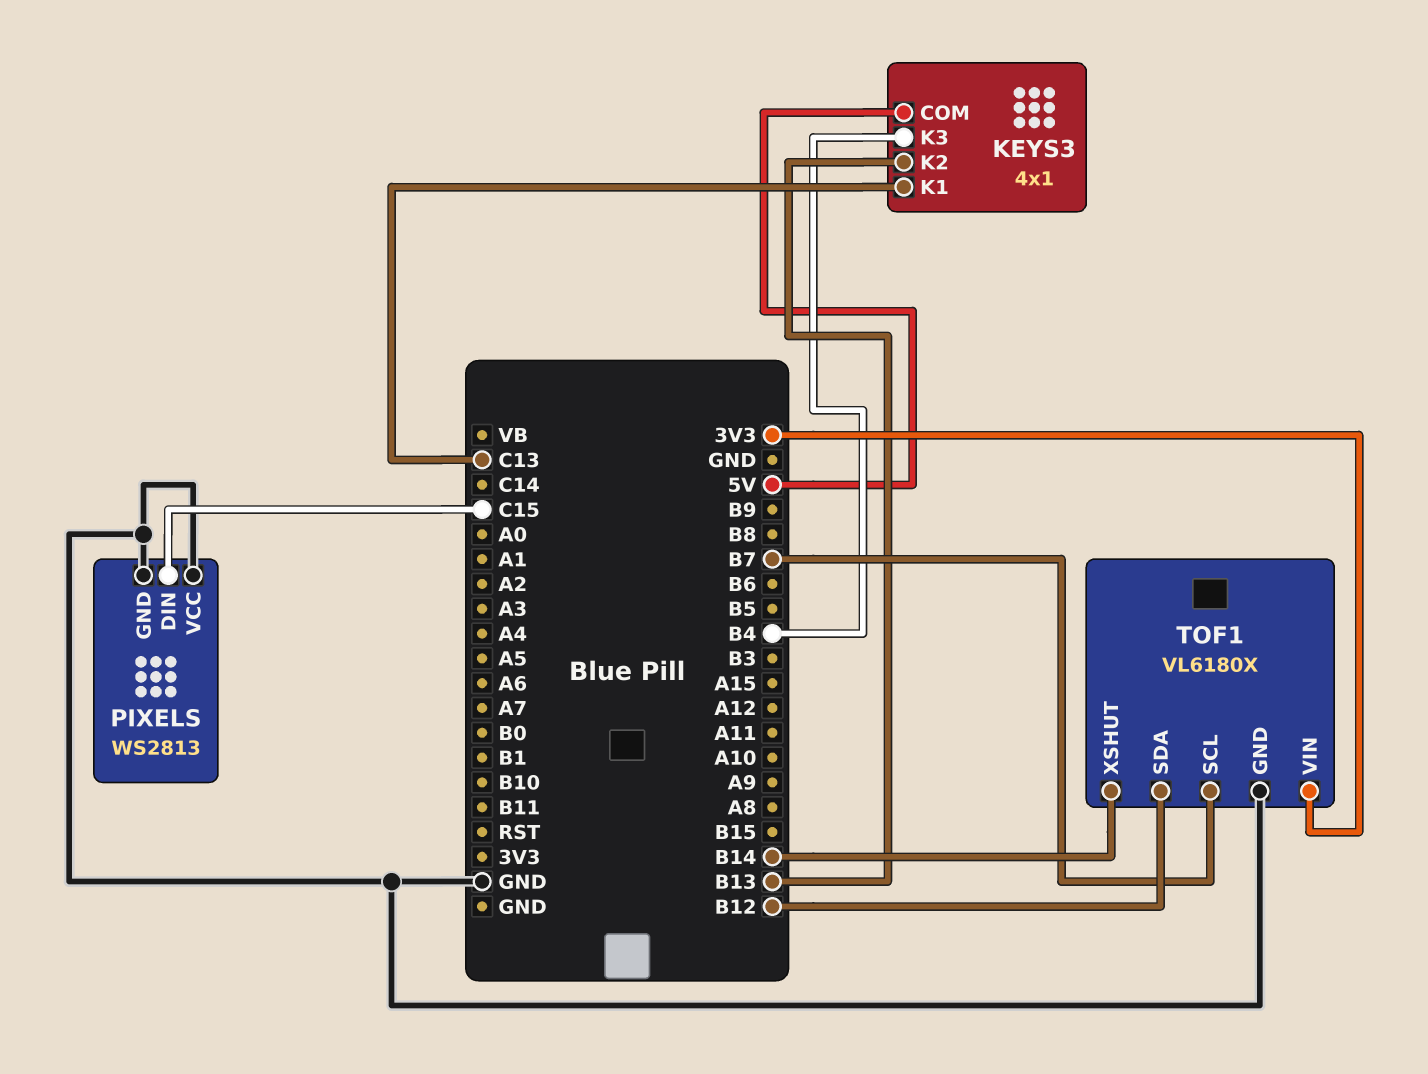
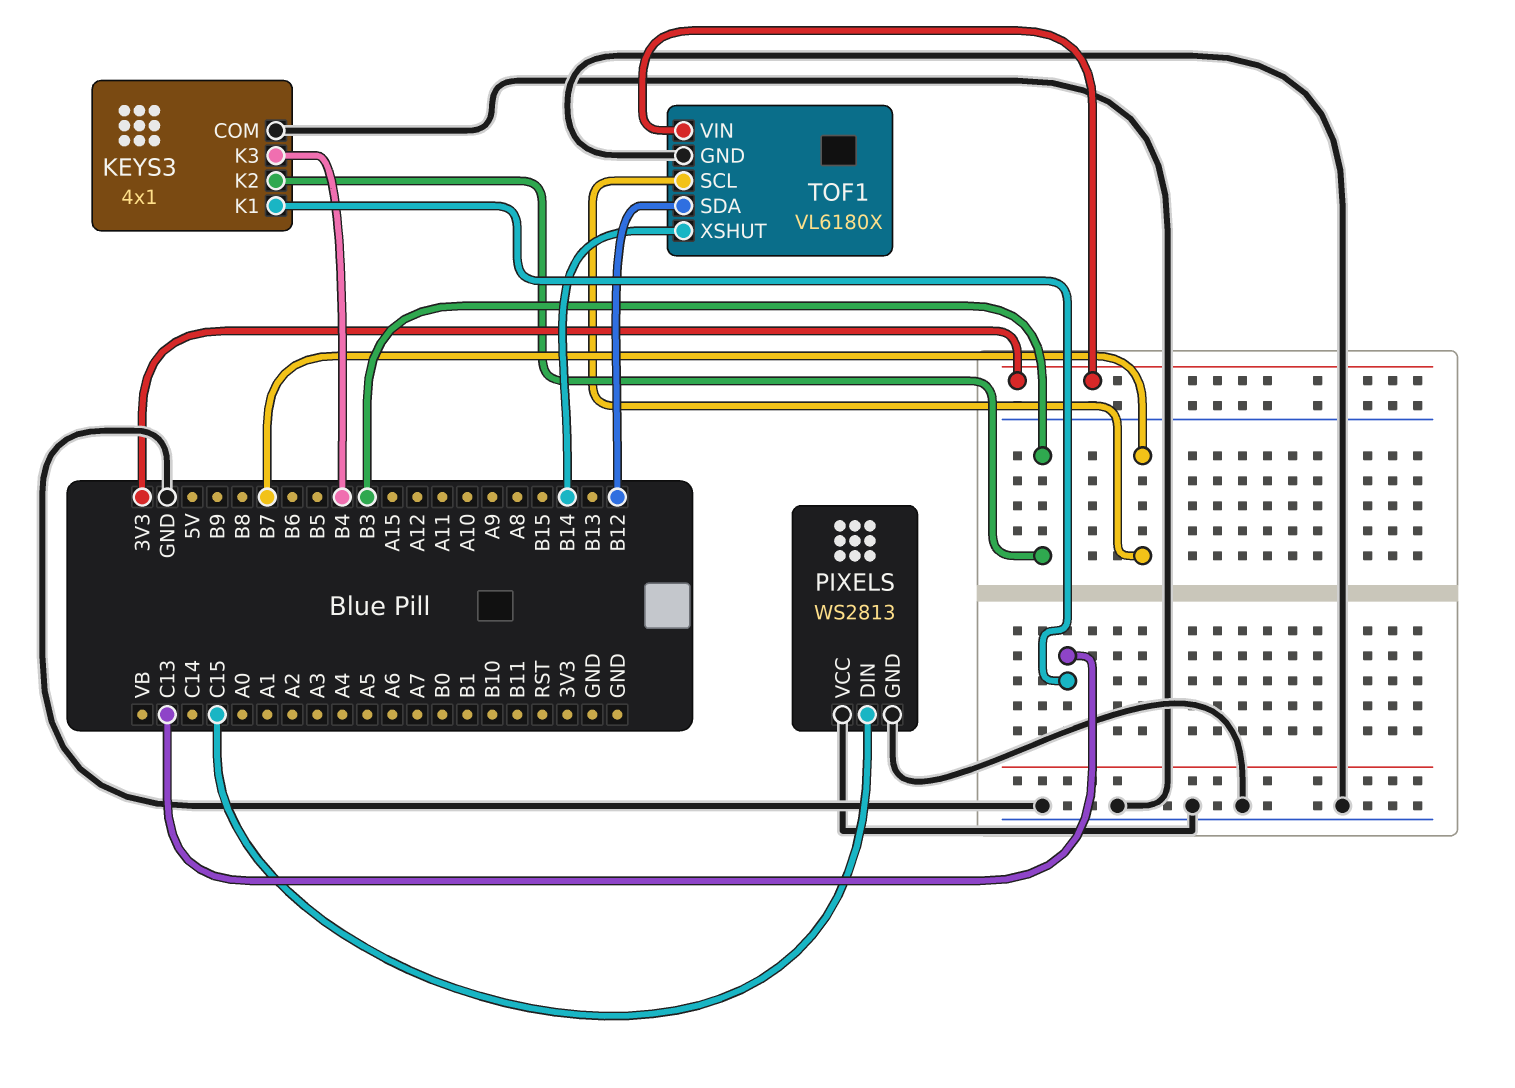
KEYS3 pin COM: 5V -> GND
KEYS3 pin K2: B13 -> B3

